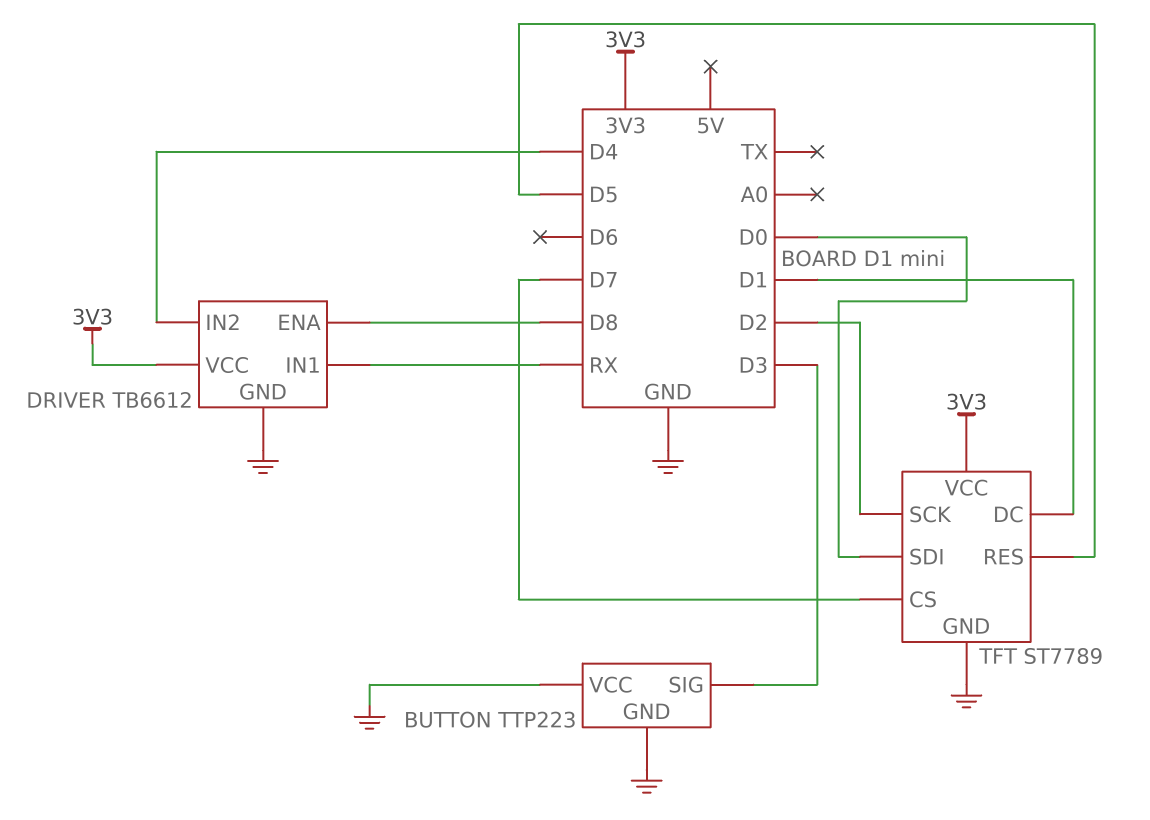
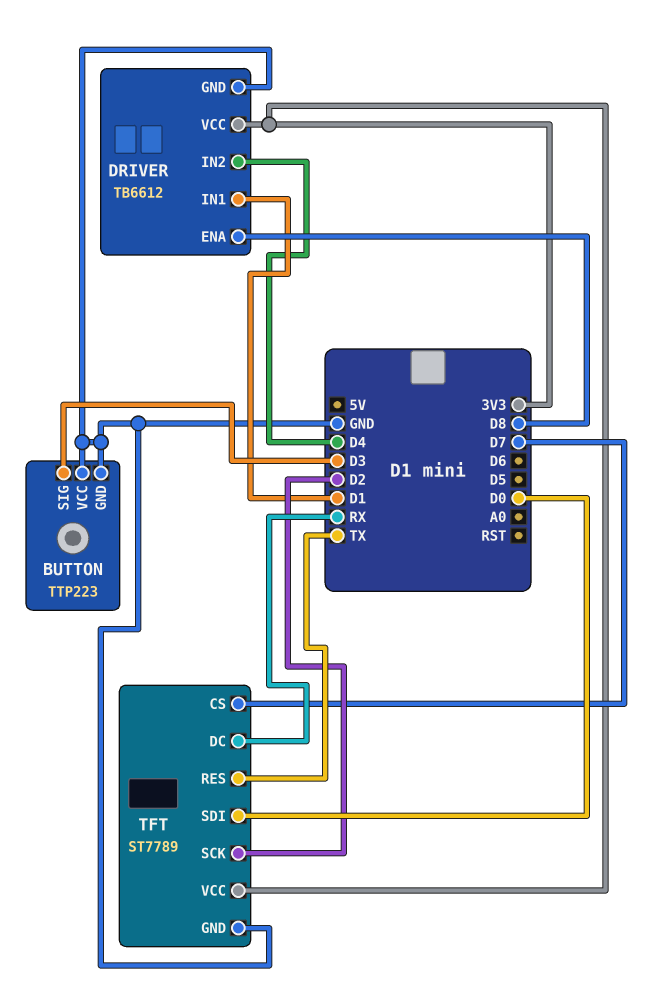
DRIVER pin IN1: RX -> D1
TFT pin DC: D1 -> RX
TFT pin RES: D5 -> TX

